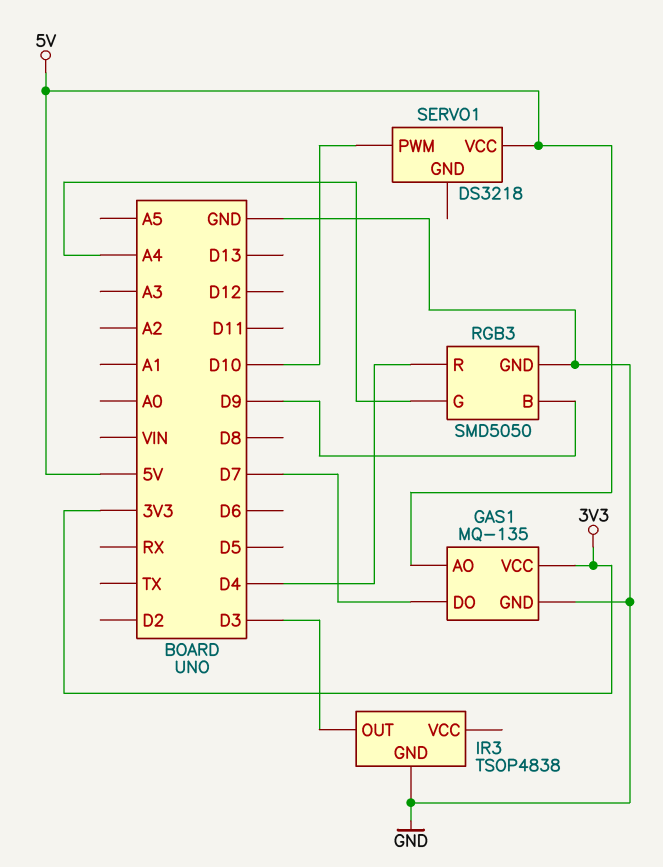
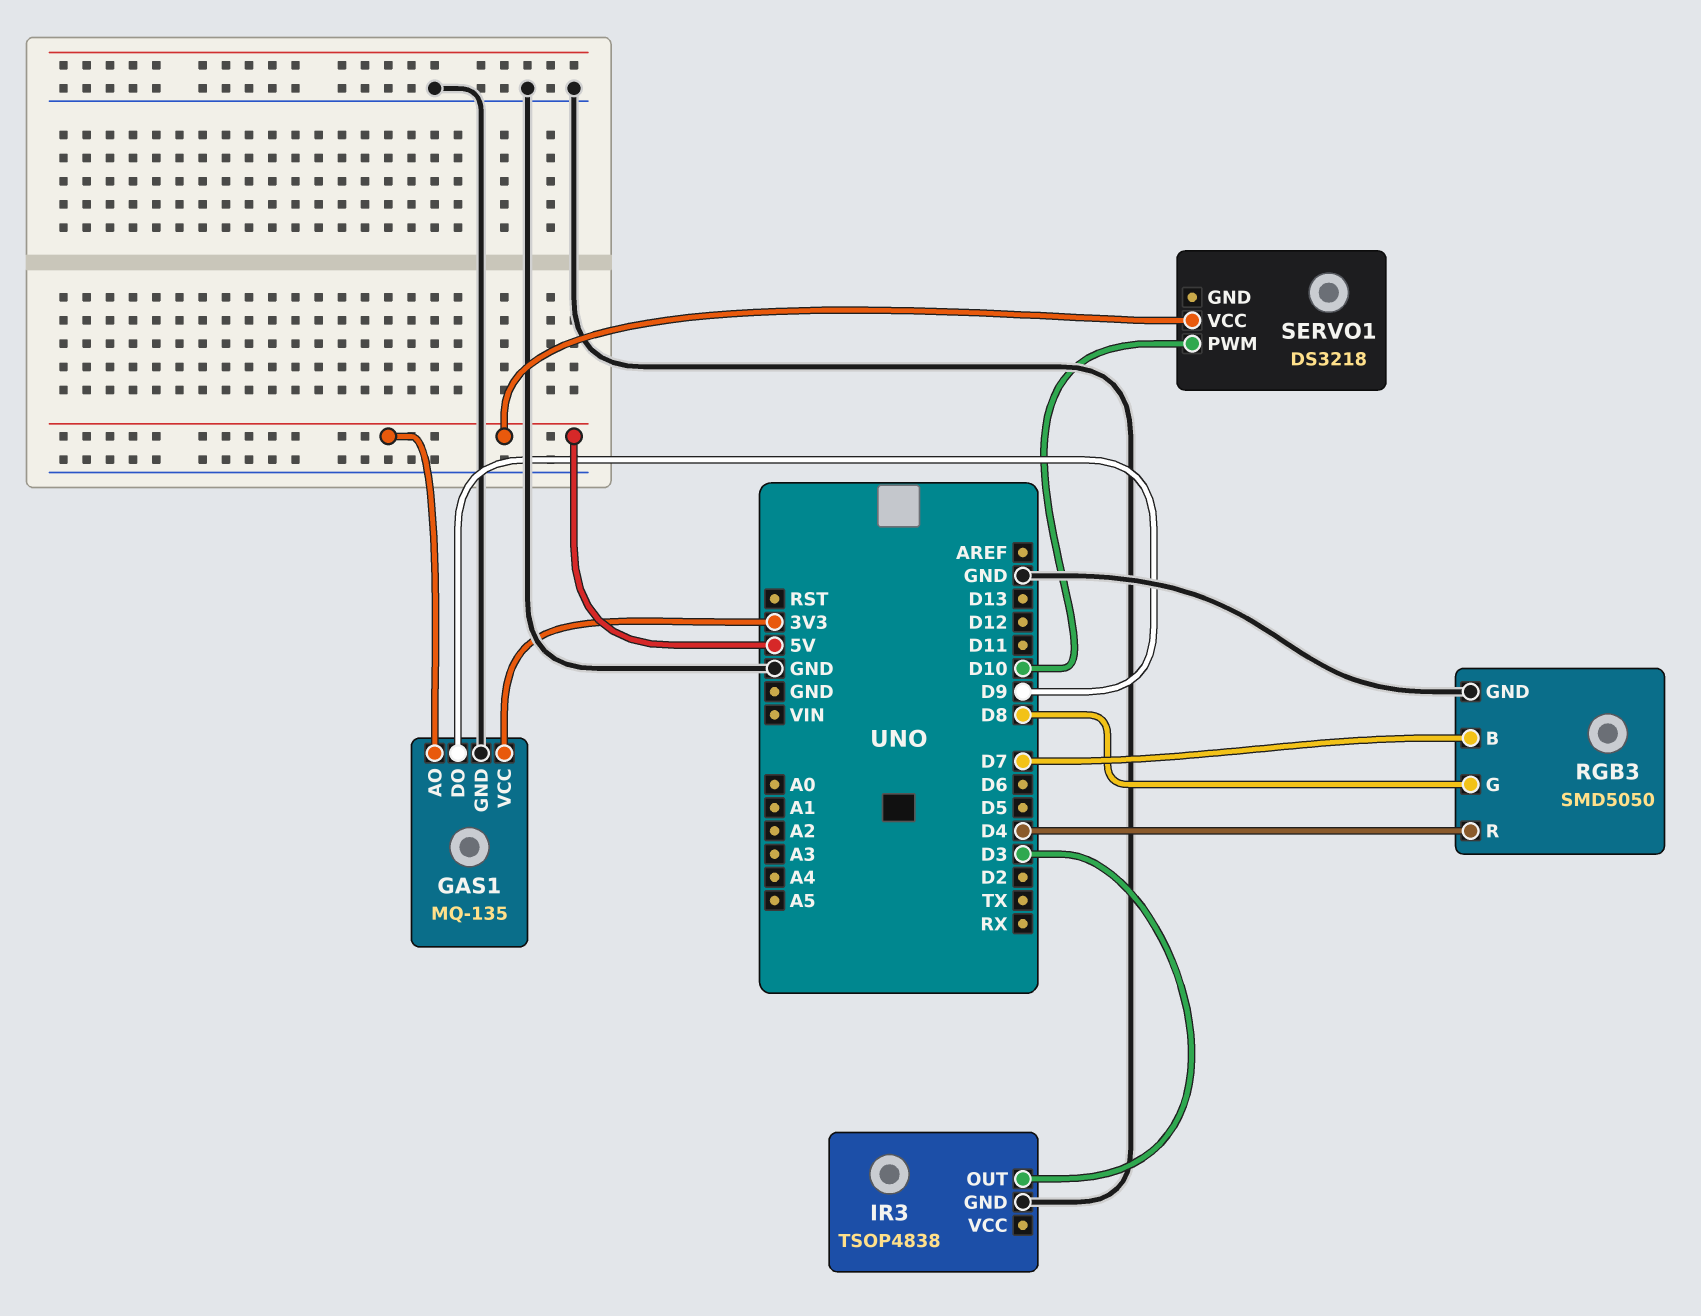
GAS1 pin DO: D7 -> D9
RGB3 pin B: D9 -> D7
RGB3 pin G: A4 -> D8

